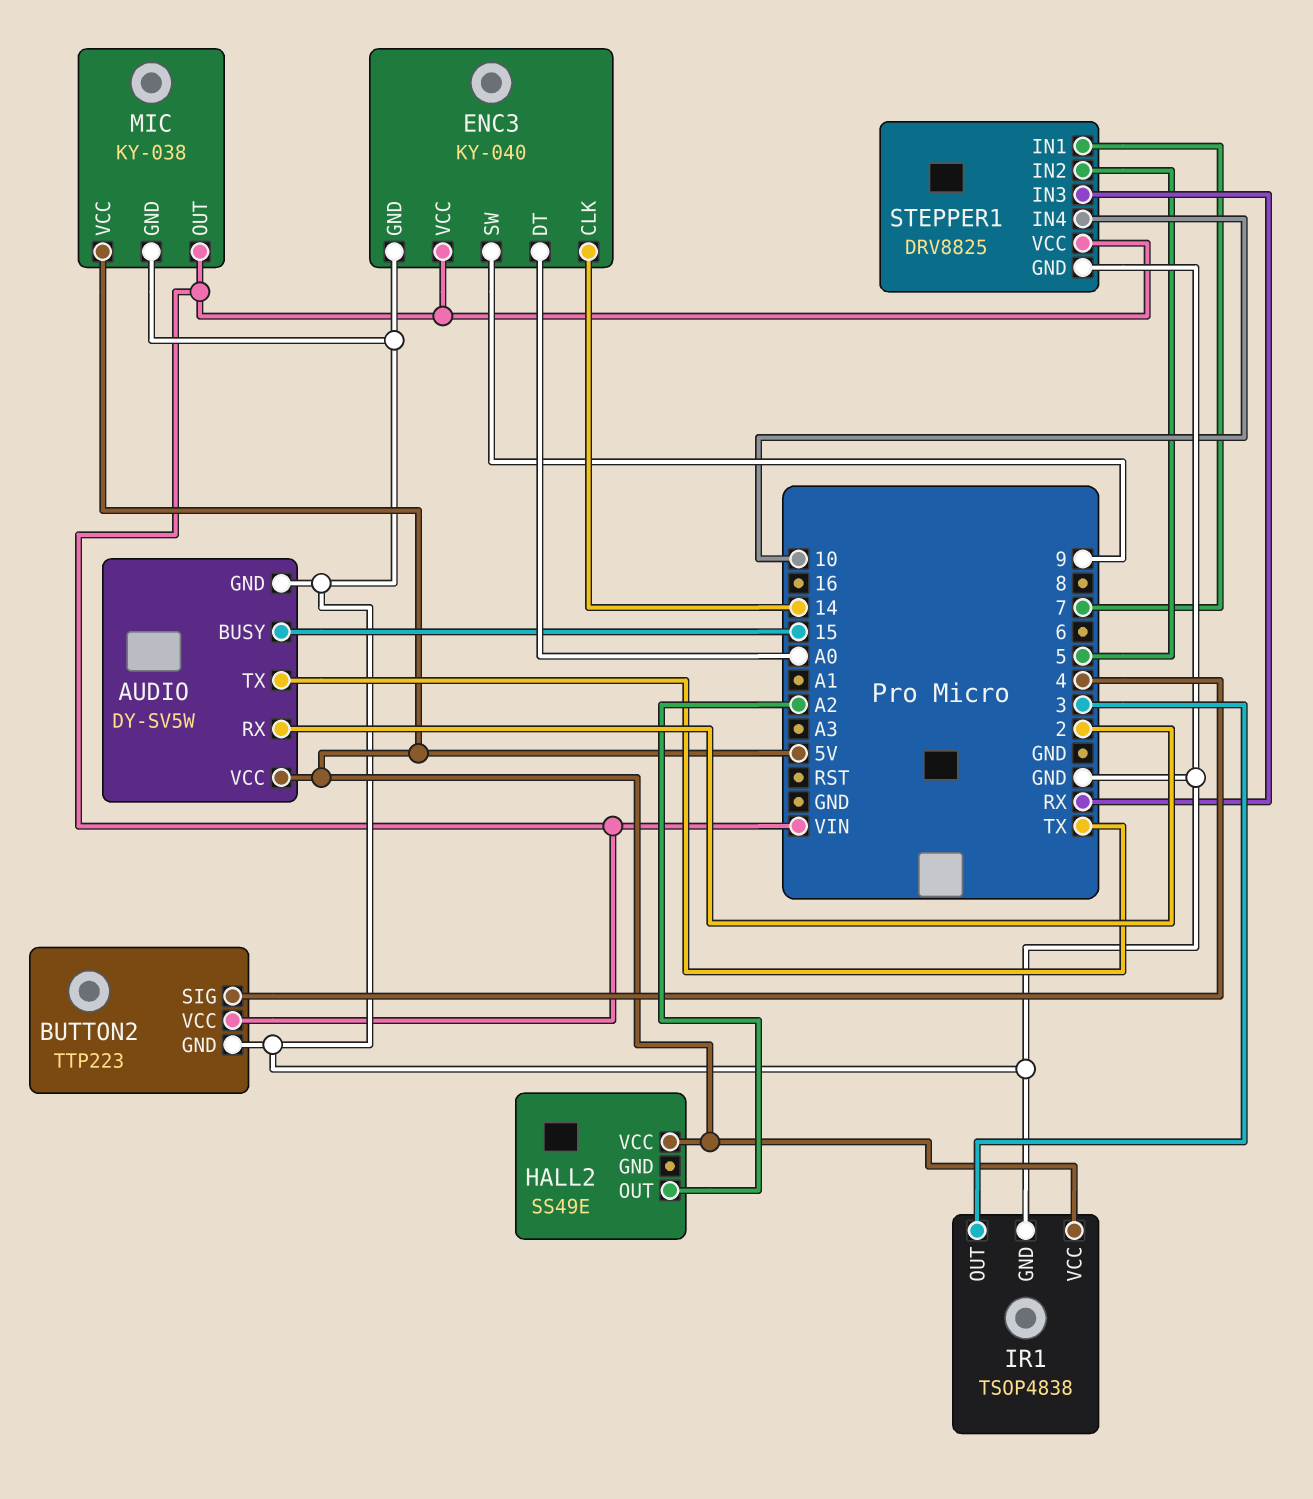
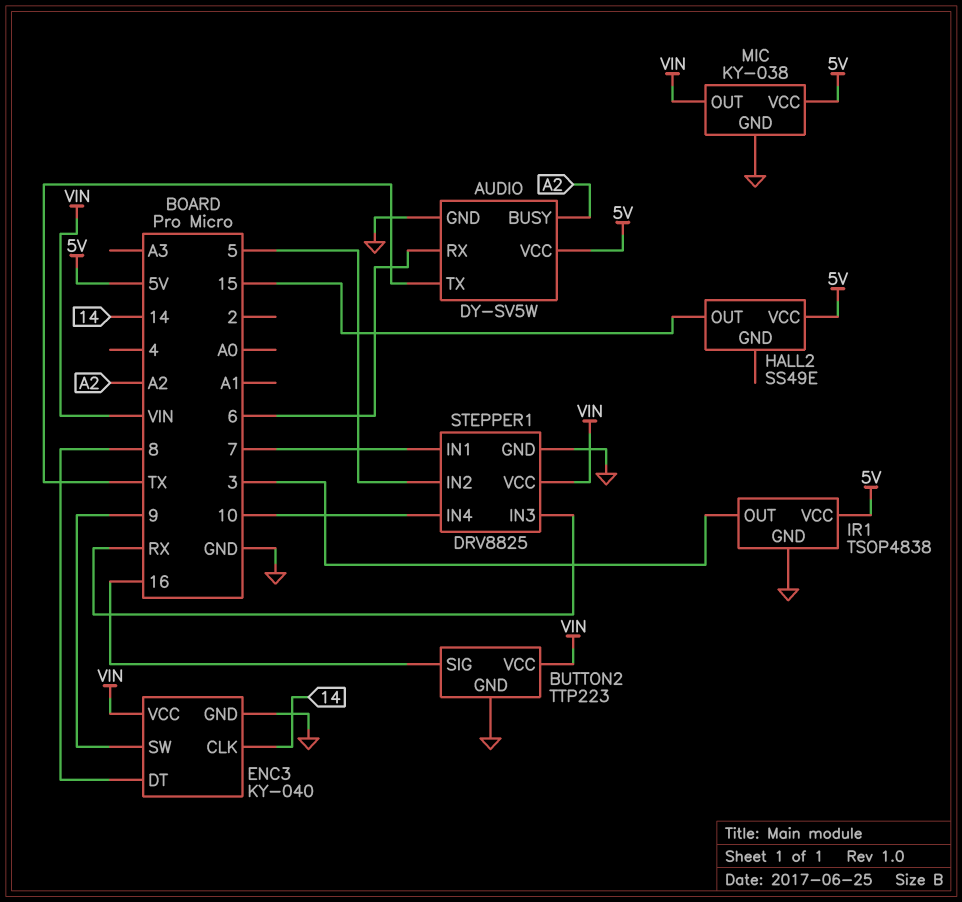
AUDIO pin BUSY: 15 -> A2
AUDIO pin RX: 2 -> 6
BUTTON2 pin SIG: 4 -> 16
ENC3 pin DT: A0 -> 8
HALL2 pin OUT: A2 -> 15

